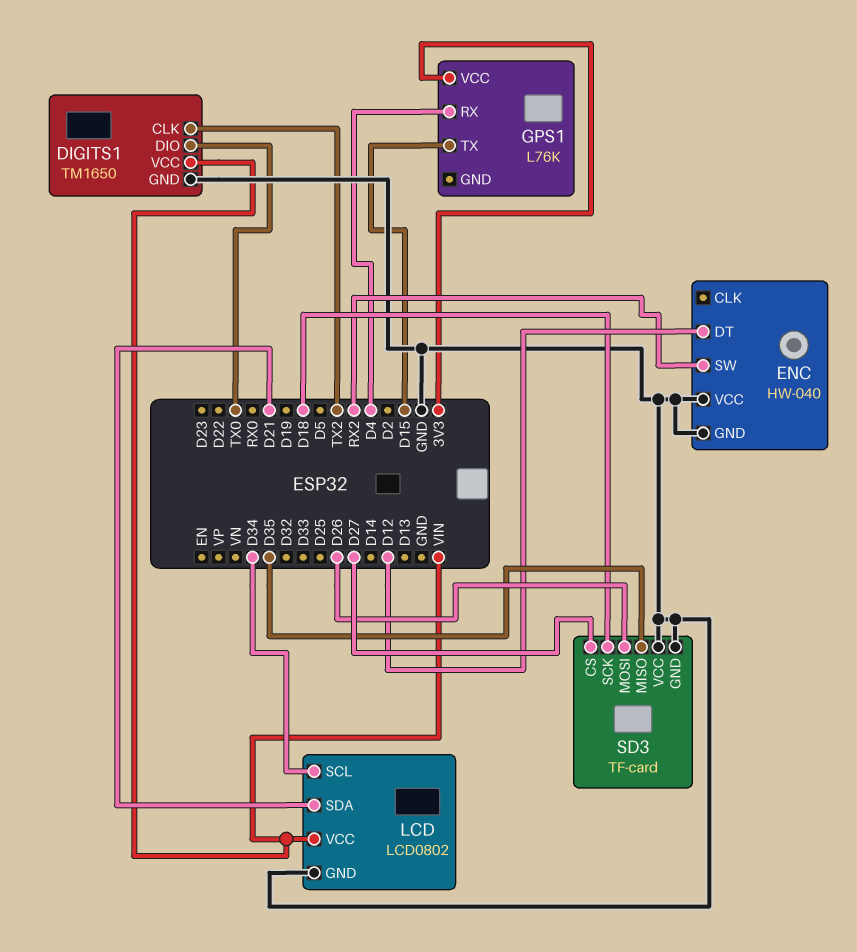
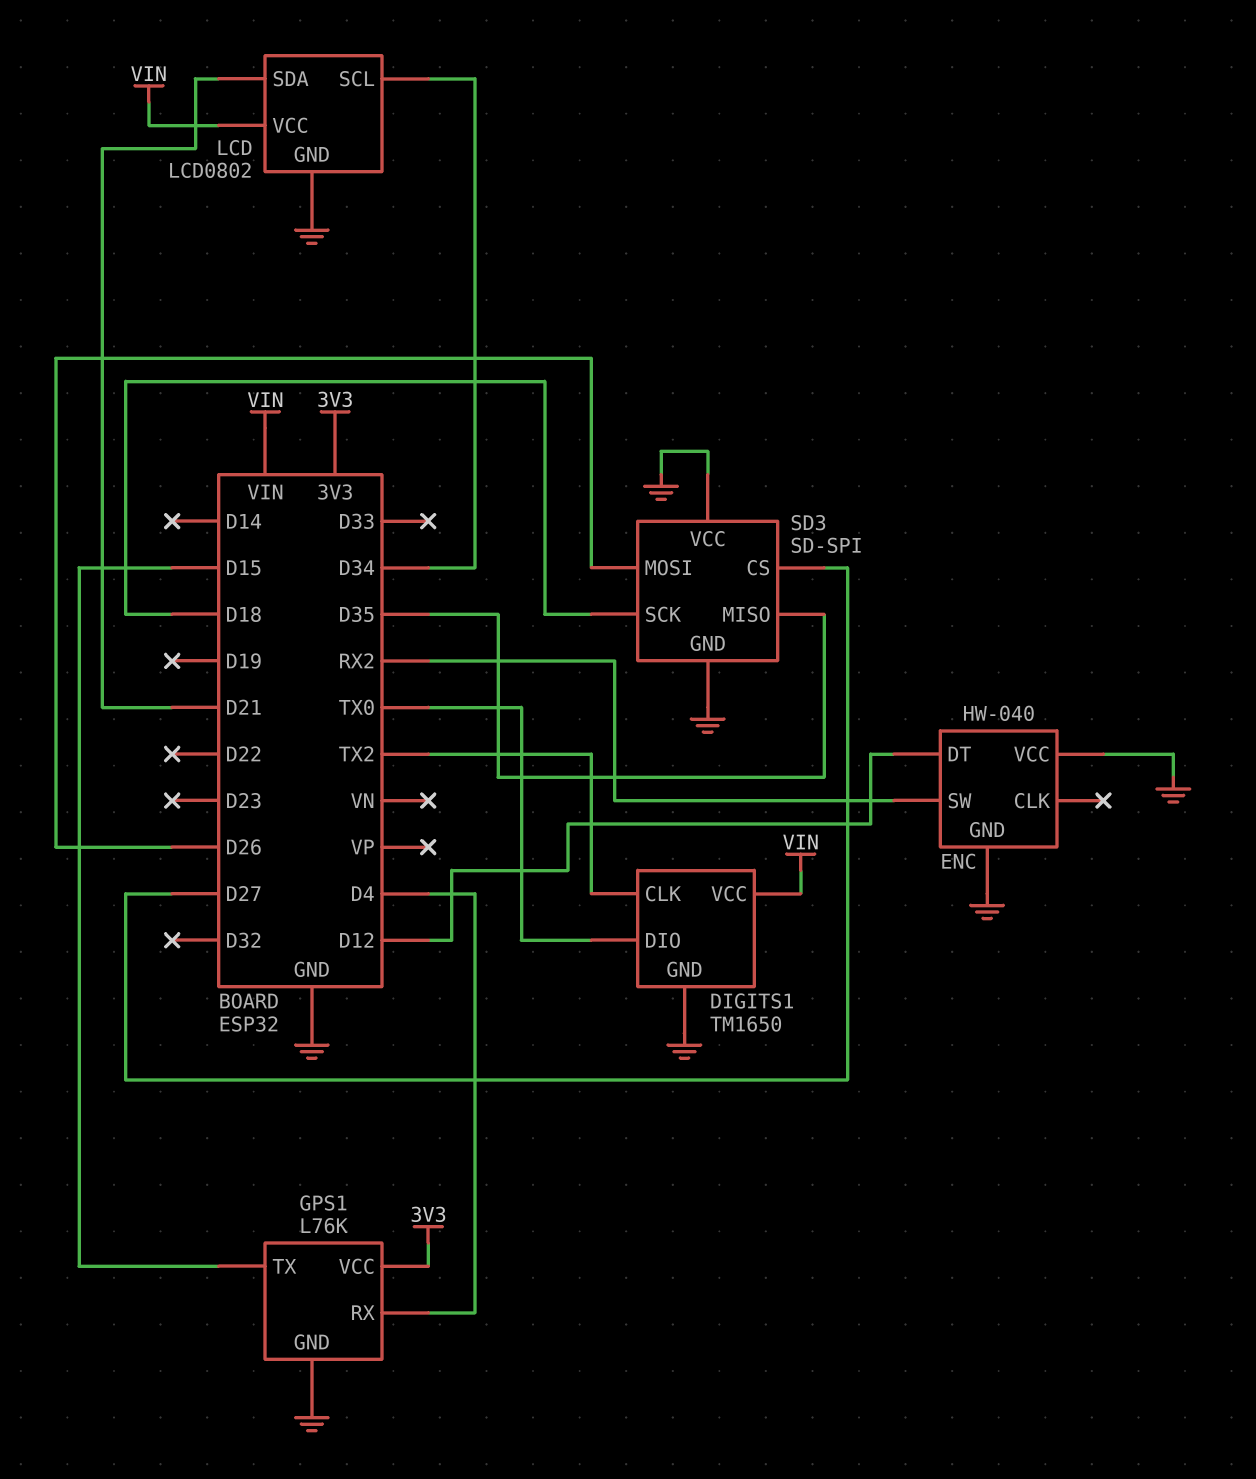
GPS1 pin GND: none -> GND
SD3: TF-card -> SD-SPI

